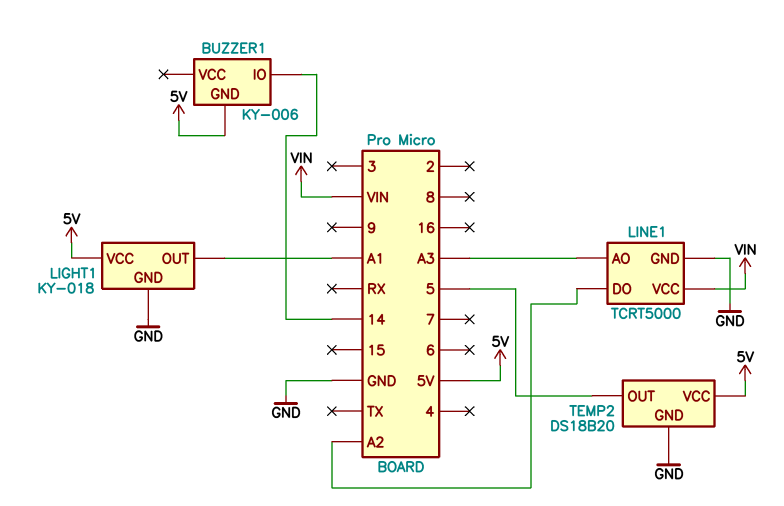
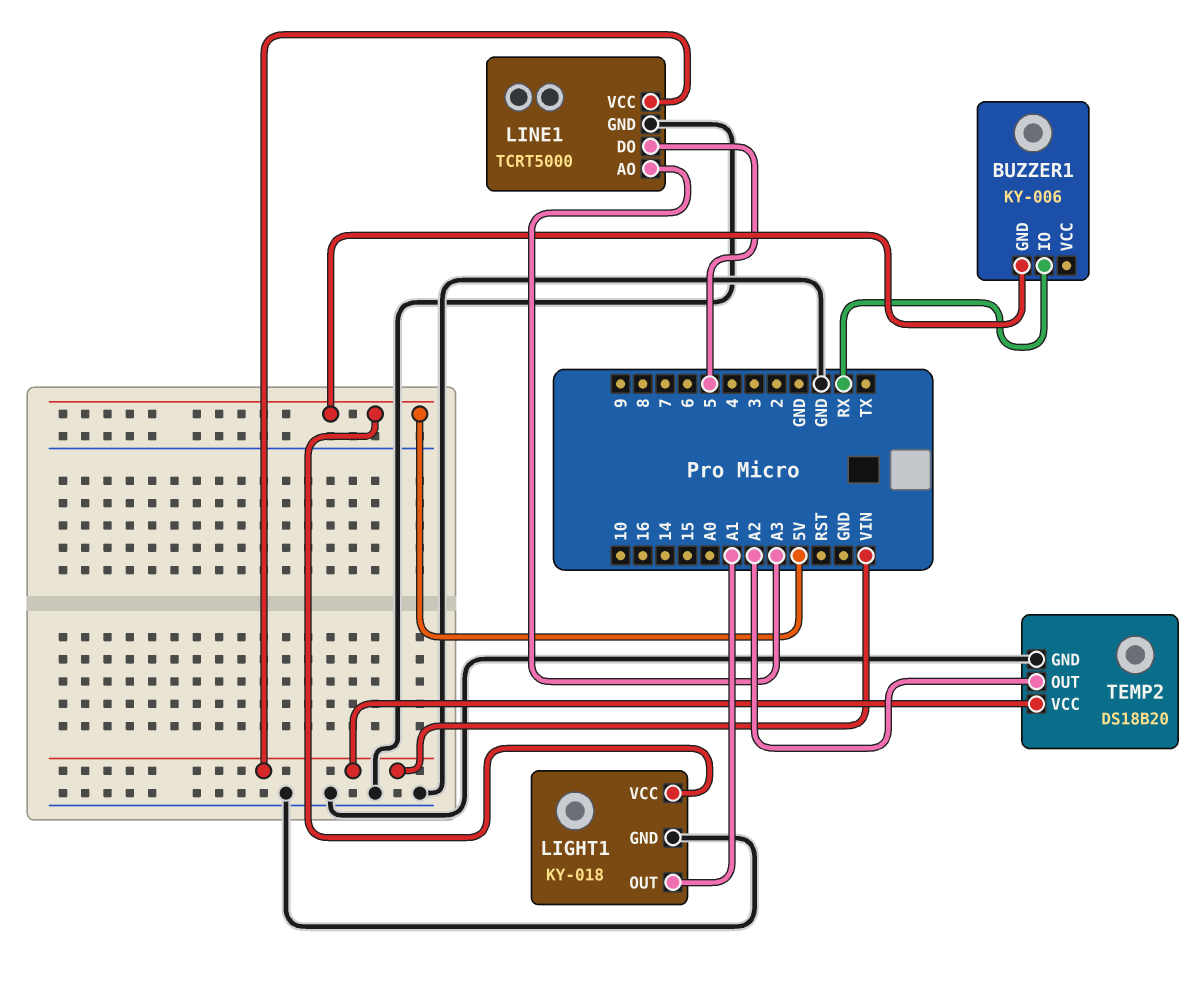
BUZZER1 pin IO: 14 -> RX
LINE1 pin DO: A2 -> 5
TEMP2 pin OUT: 5 -> A2
TEMP2 pin VCC: 5V -> VIN

